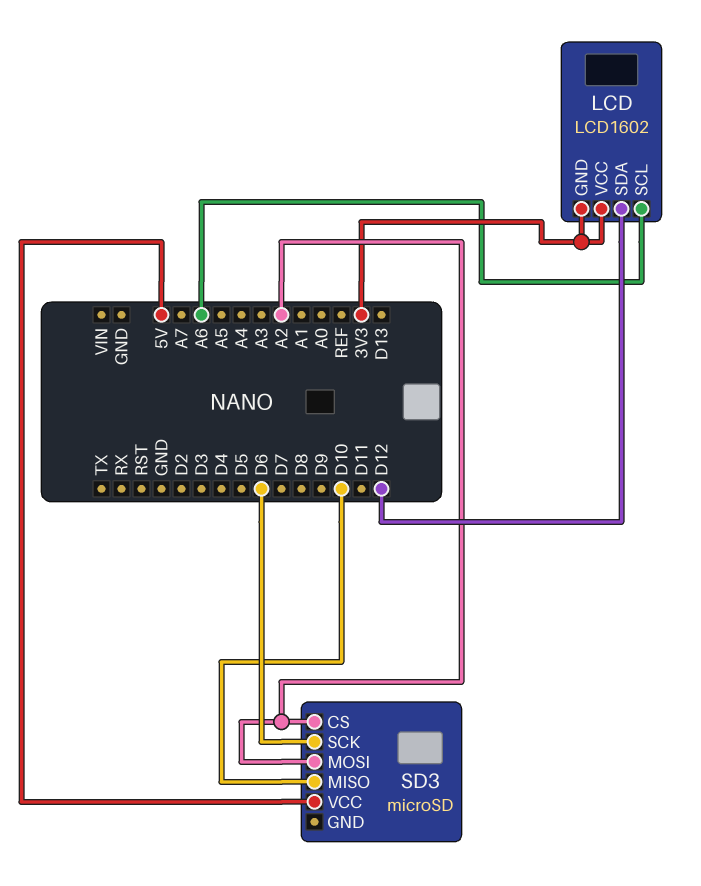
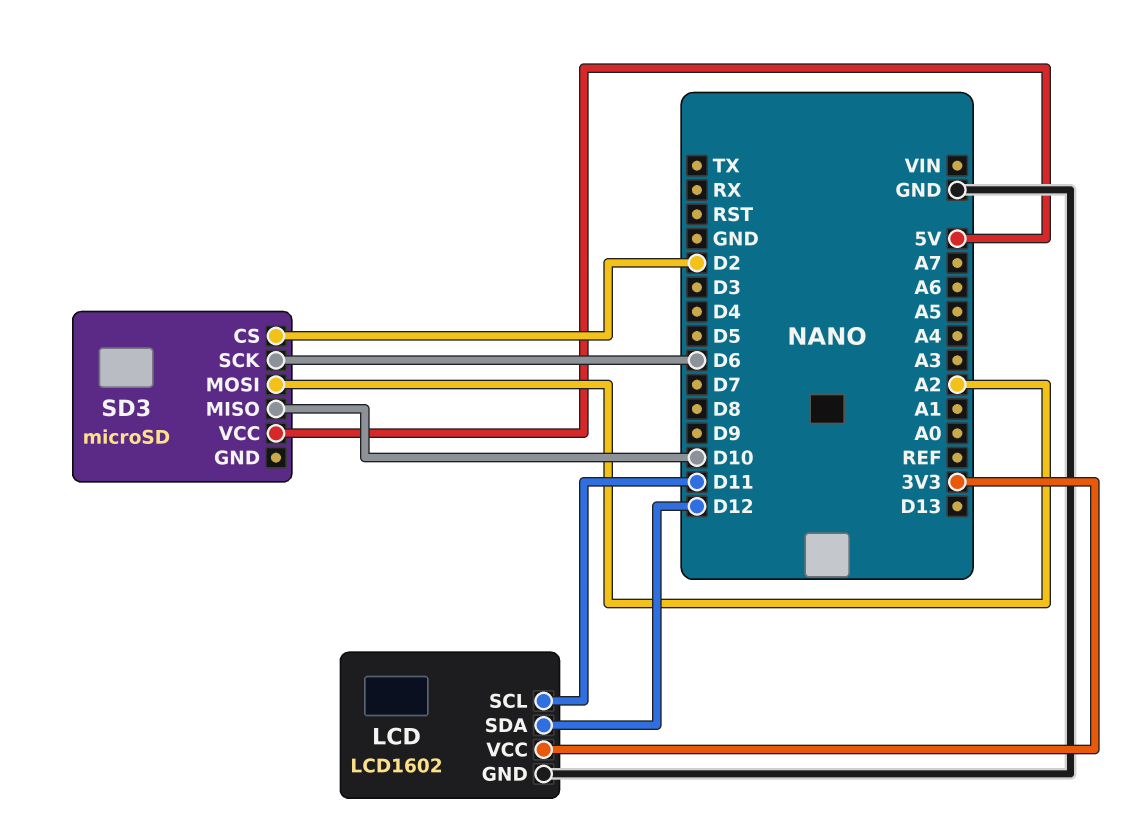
LCD pin GND: 3V3 -> GND
LCD pin SCL: A6 -> D11
SD3 pin CS: A2 -> D2

